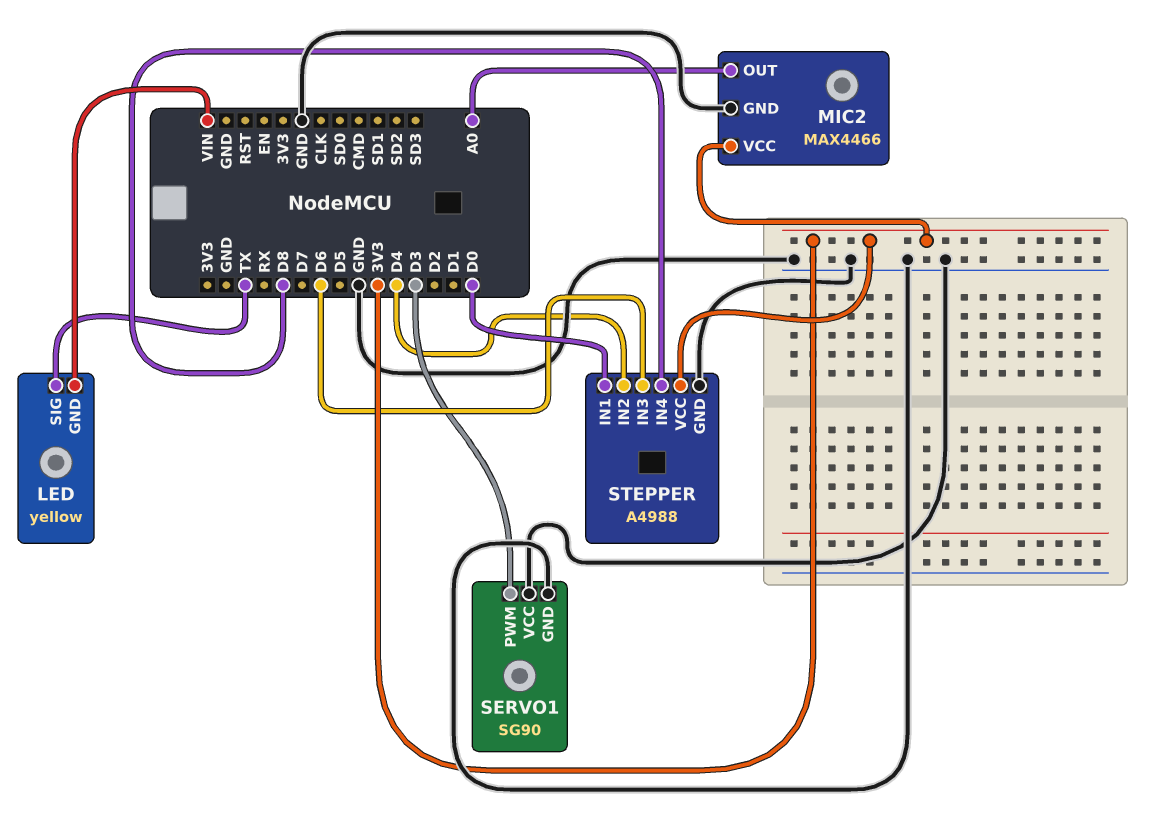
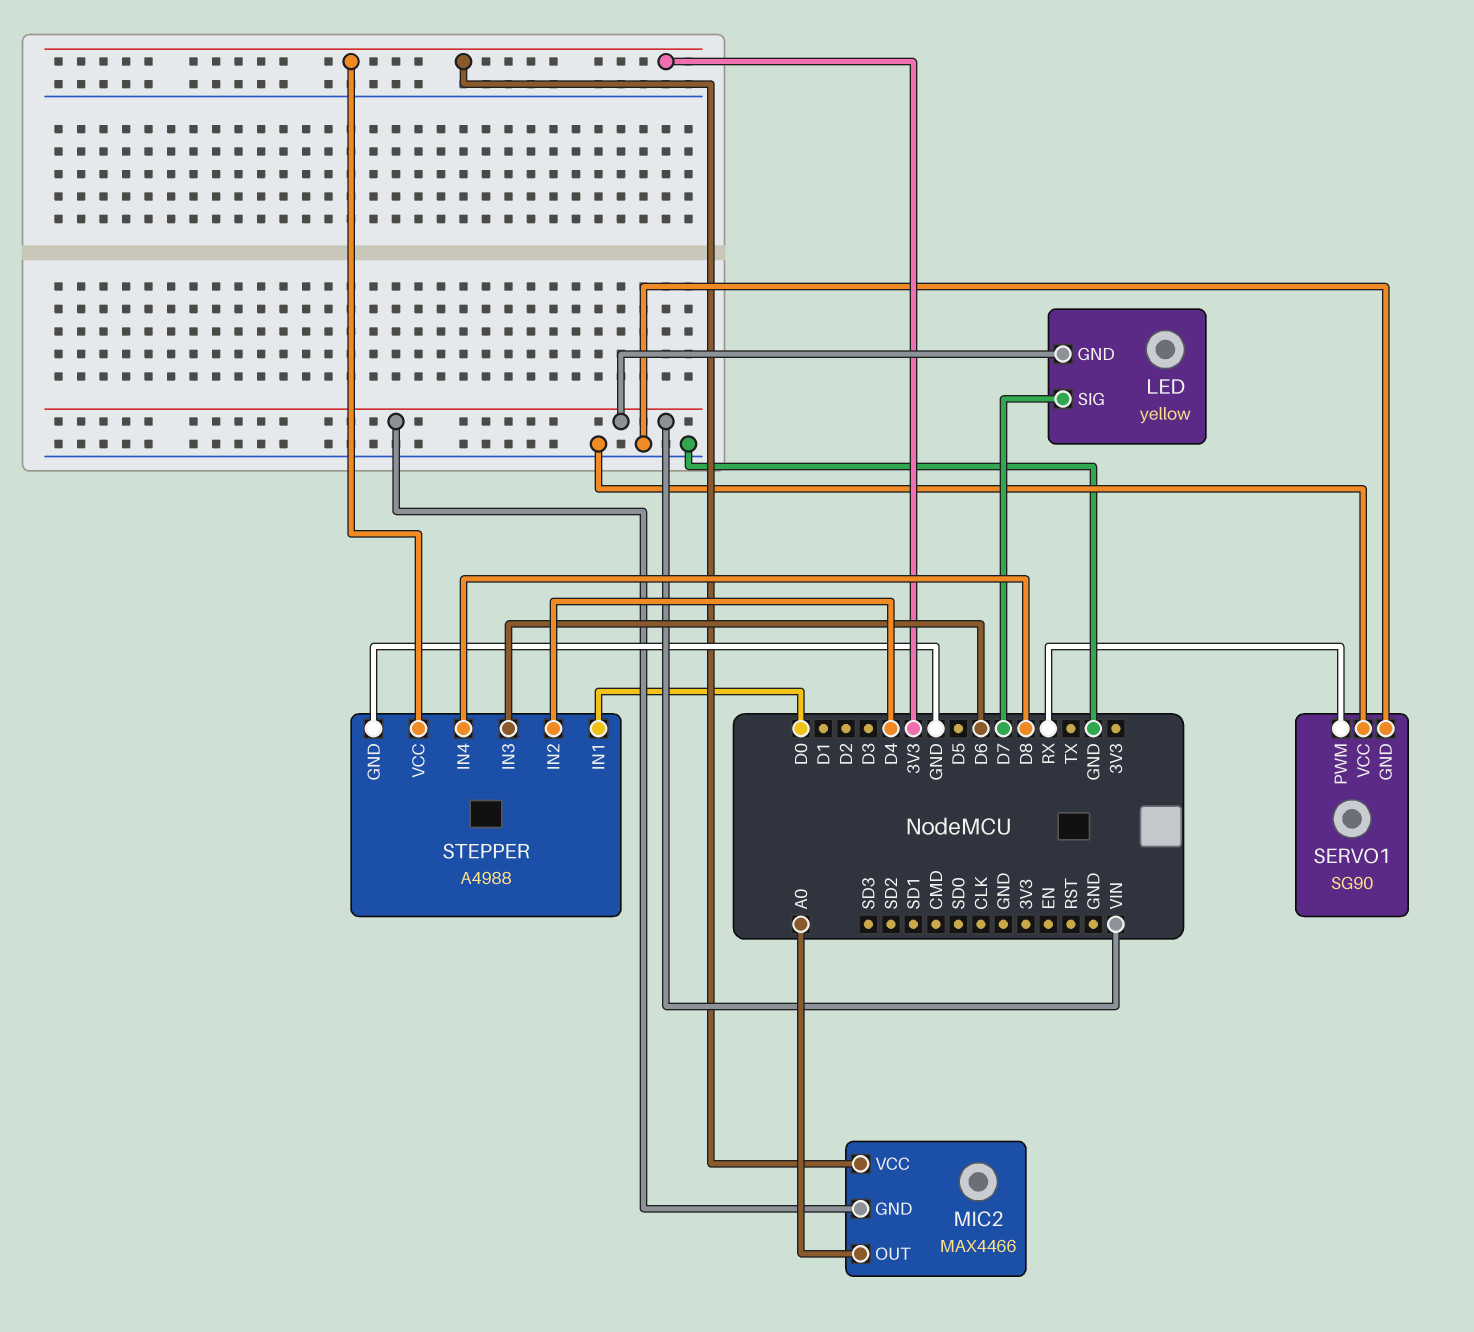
LED pin SIG: TX -> D7
MIC2 pin GND: GND -> VIN
SERVO1 pin PWM: D3 -> RX

